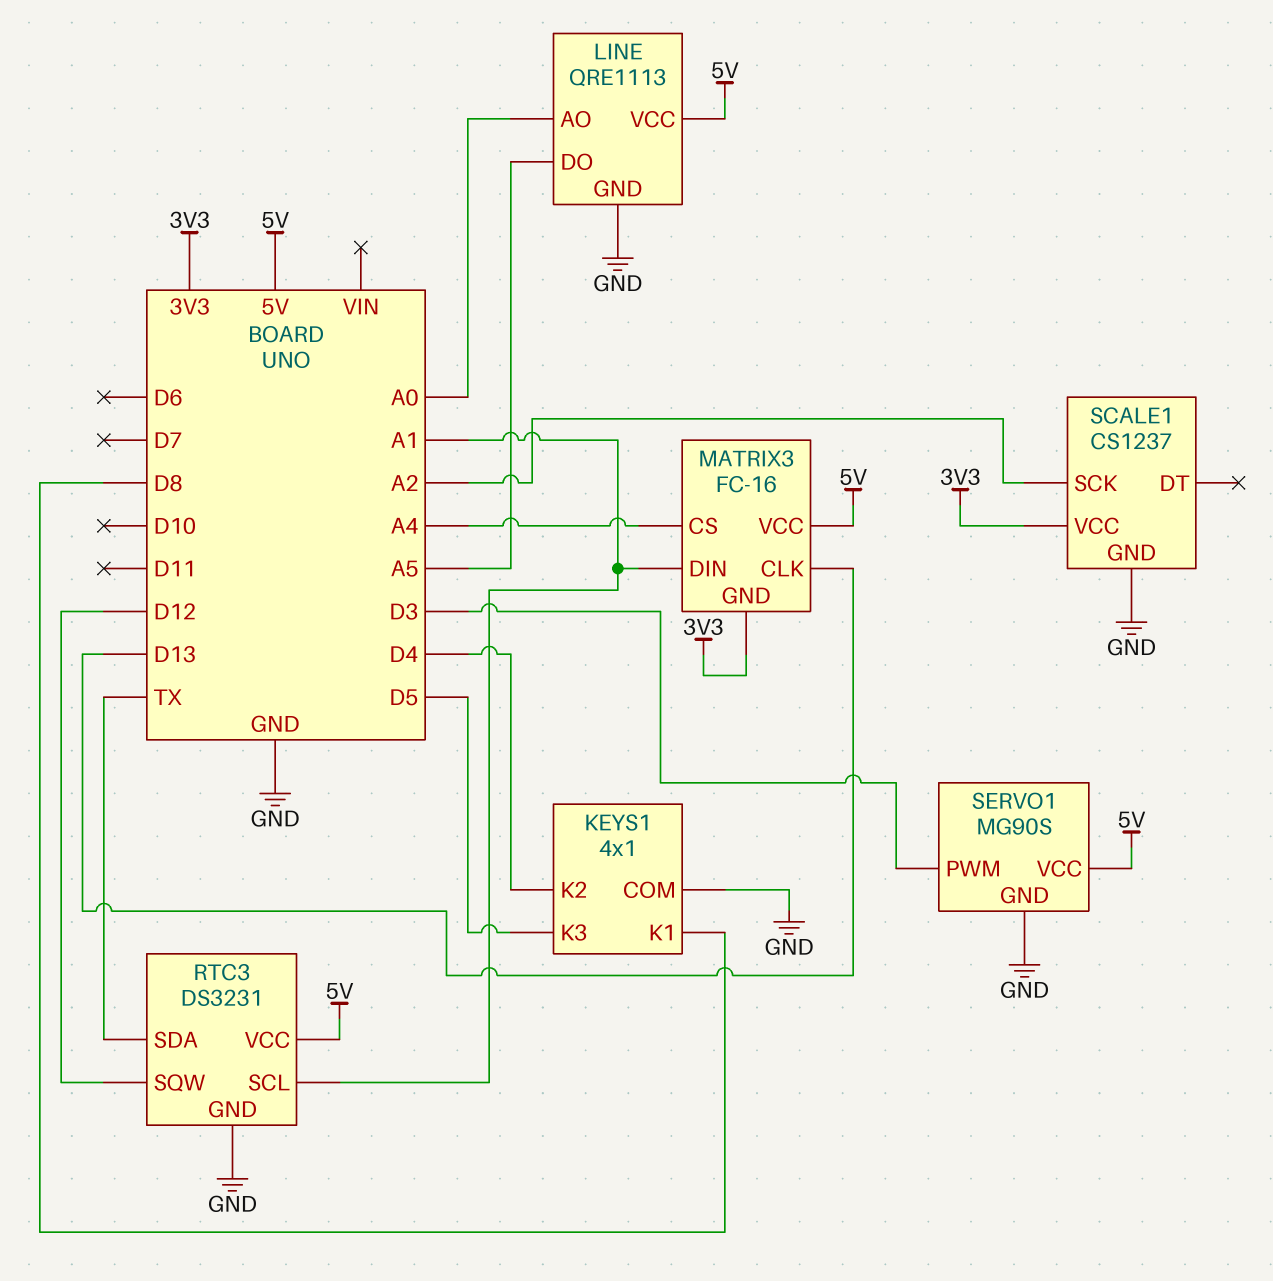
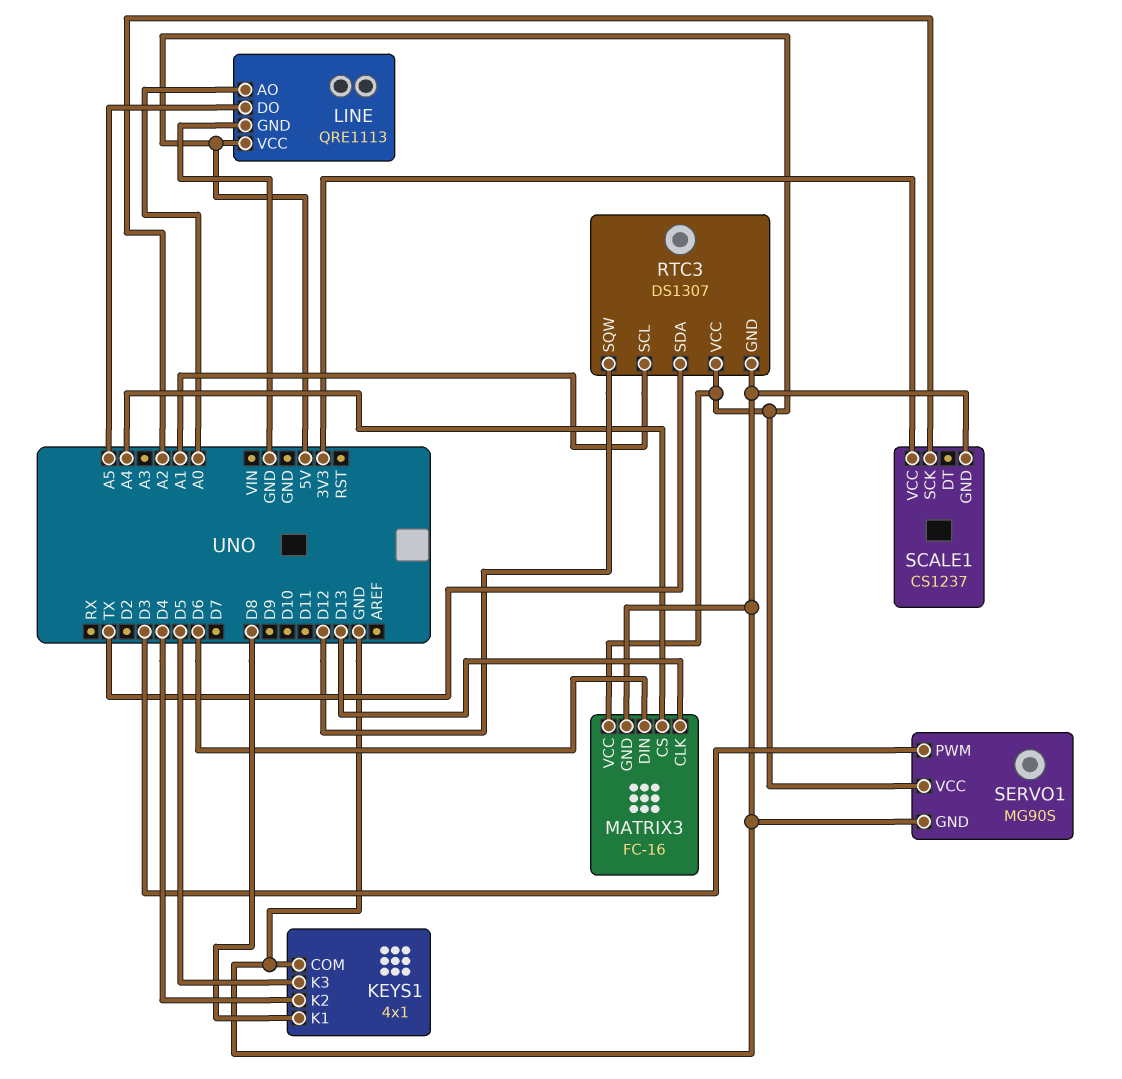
MATRIX3 pin DIN: A1 -> D6
MATRIX3 pin GND: 3V3 -> GND
RTC3: DS3231 -> DS1307

